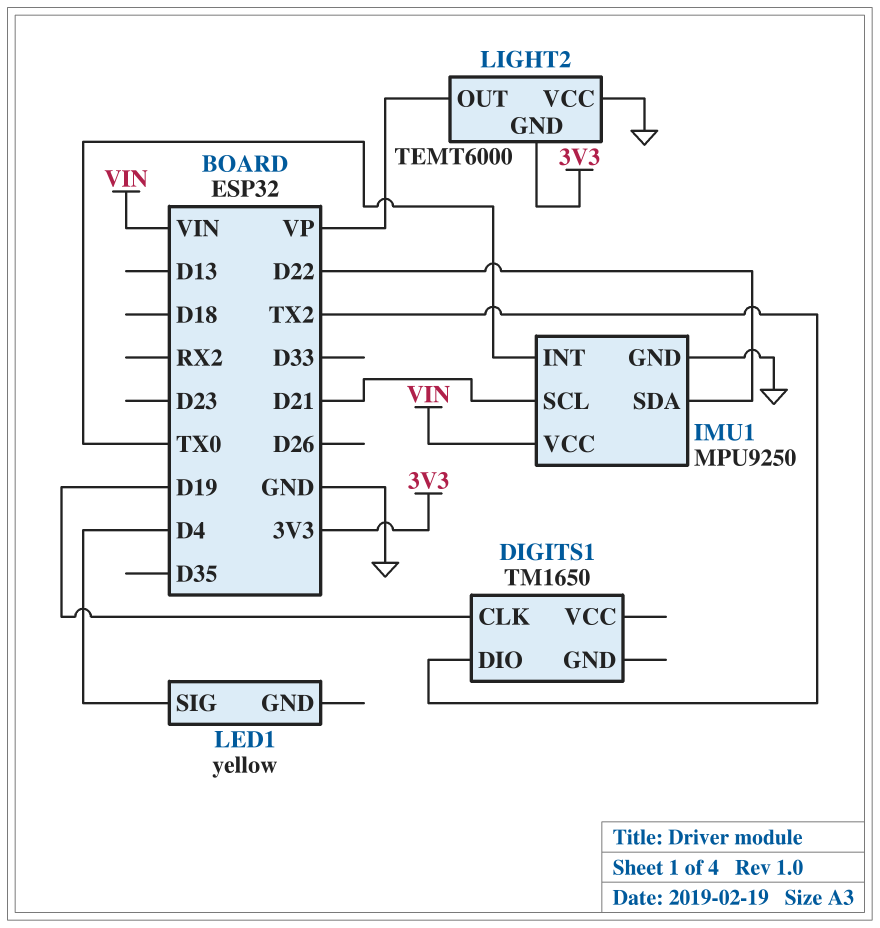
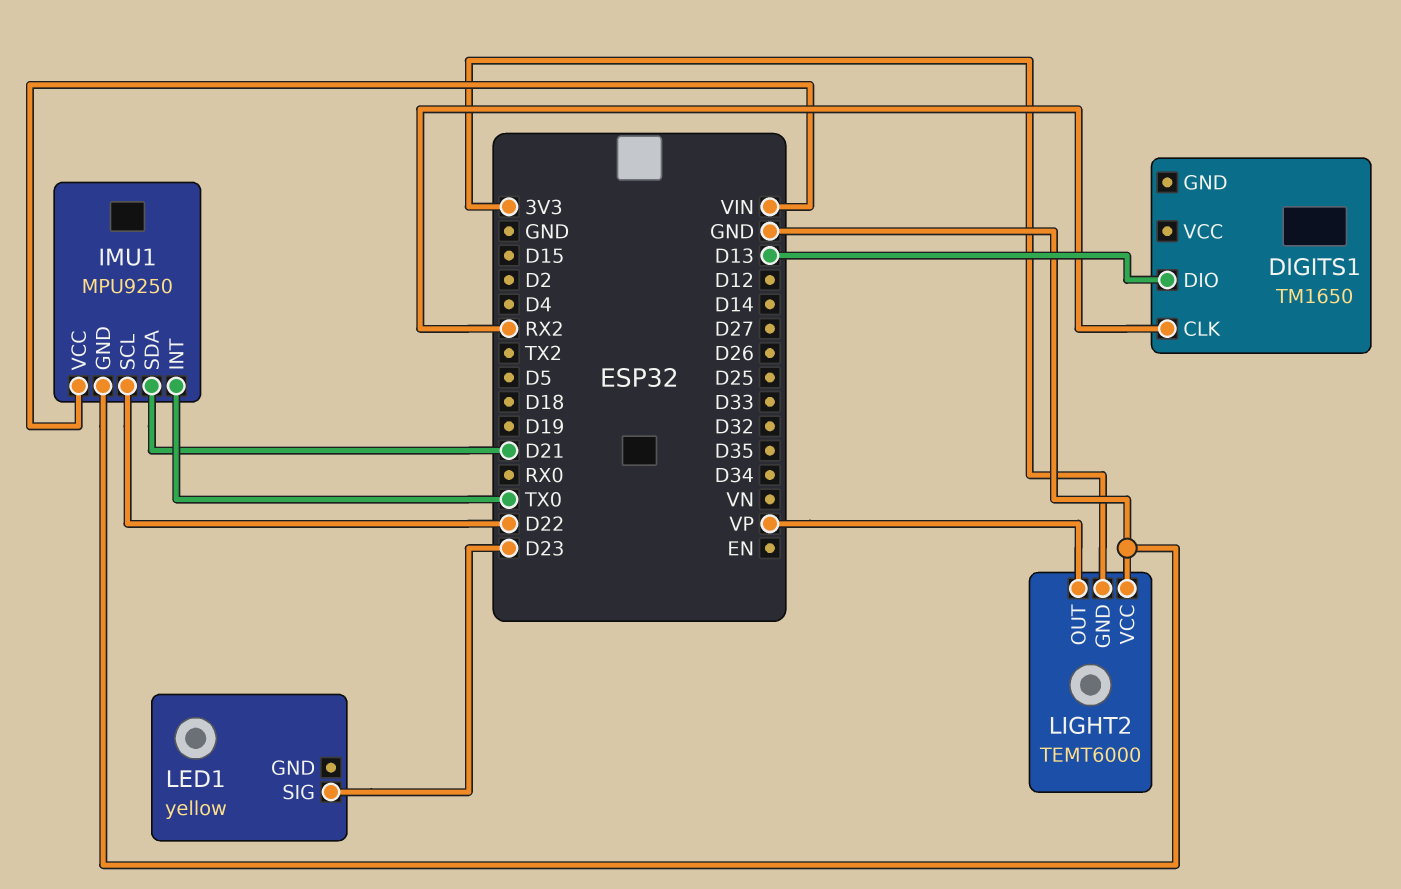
DIGITS1 pin CLK: D19 -> RX2
DIGITS1 pin DIO: TX2 -> D13
IMU1 pin SCL: D21 -> D22
IMU1 pin SDA: D22 -> D21
LED1 pin SIG: D4 -> D23

